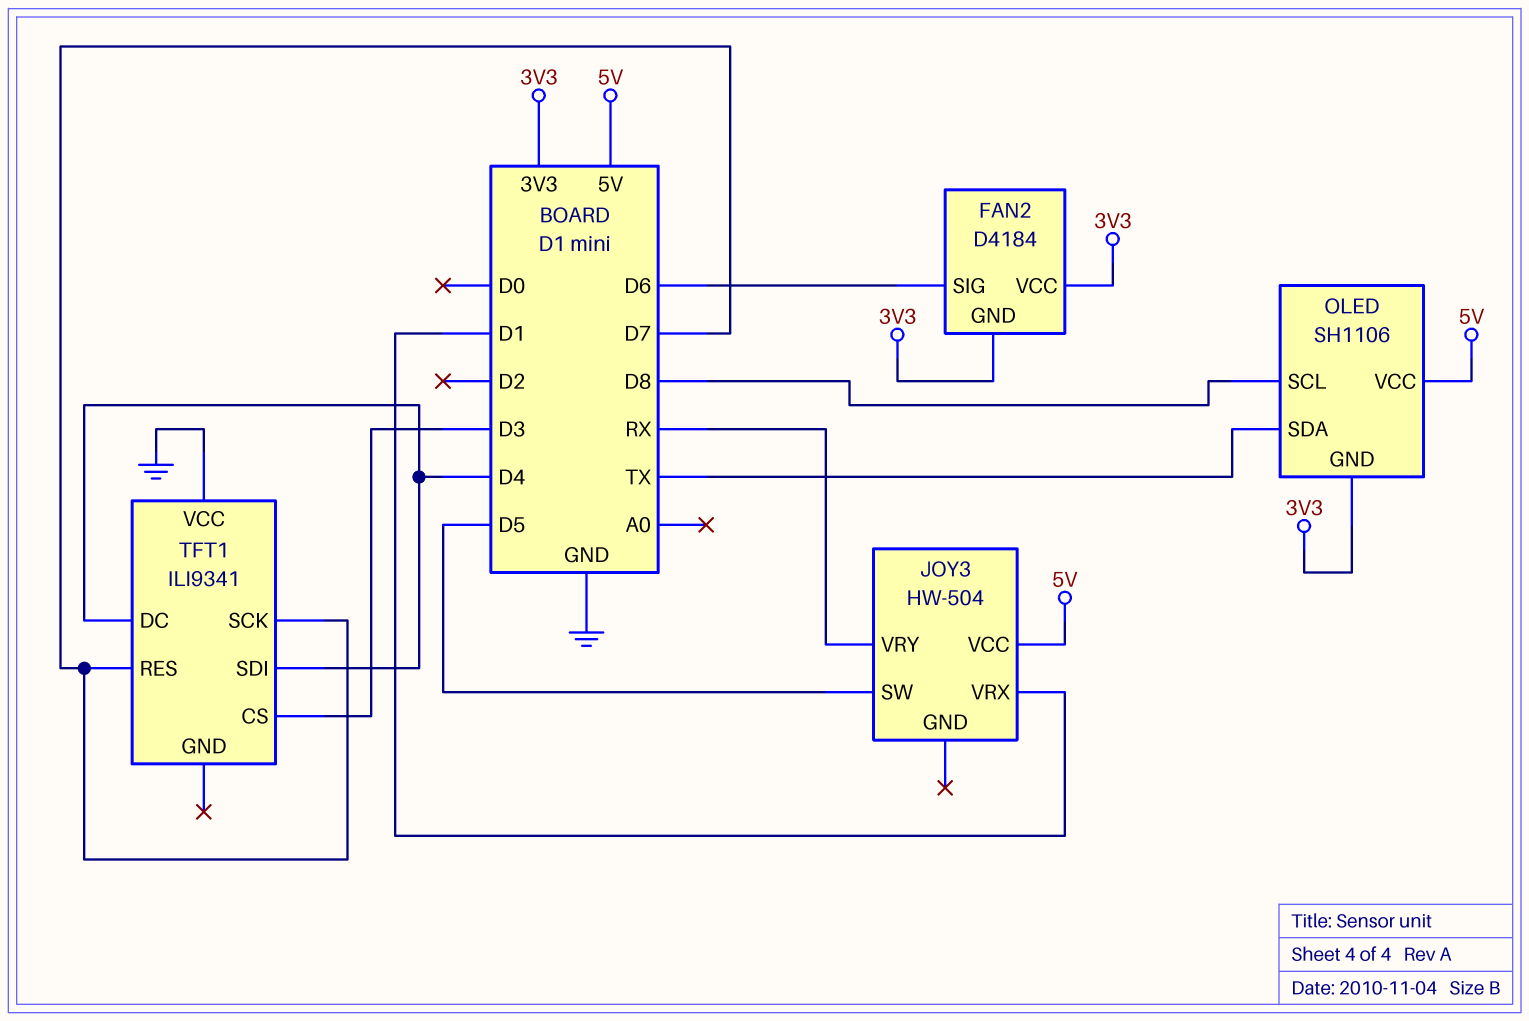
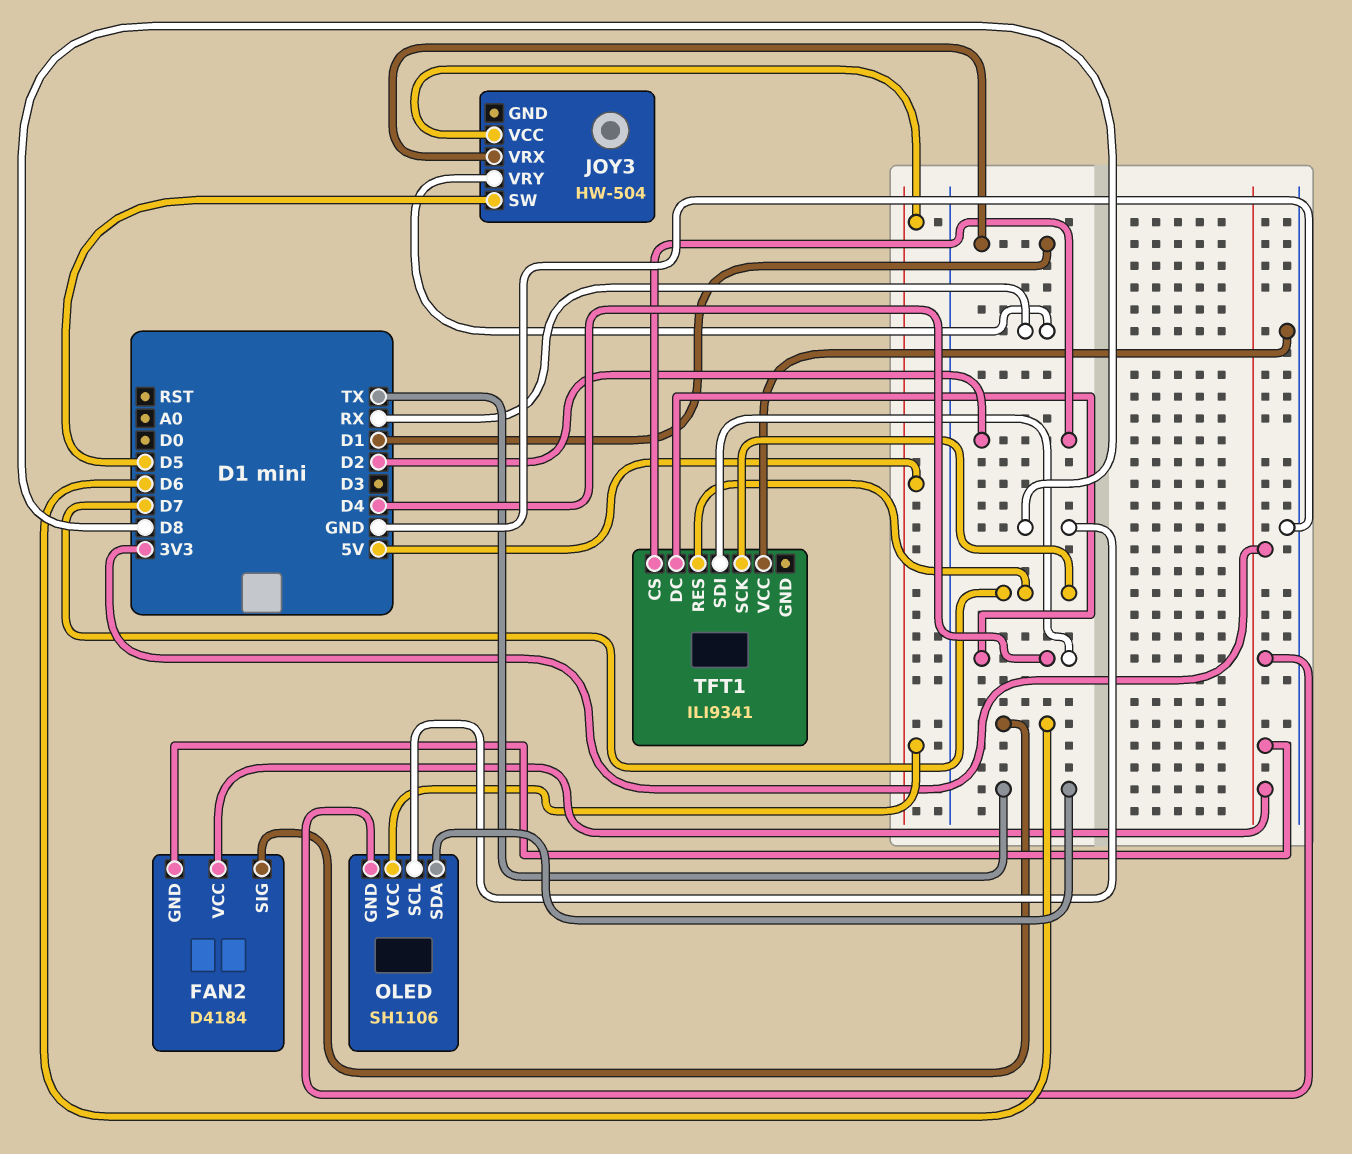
TFT1 pin CS: D3 -> D2

